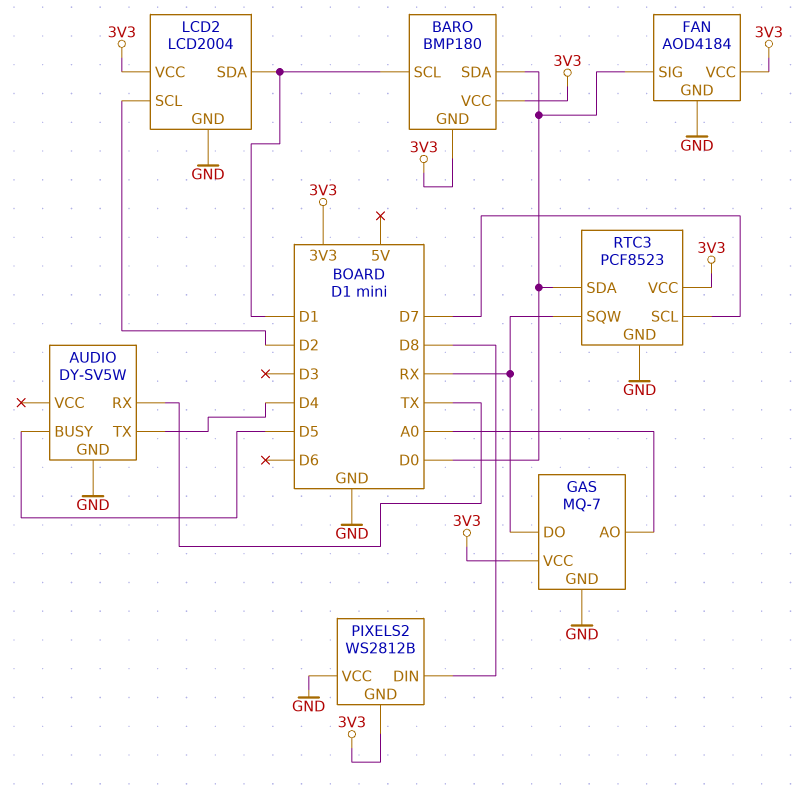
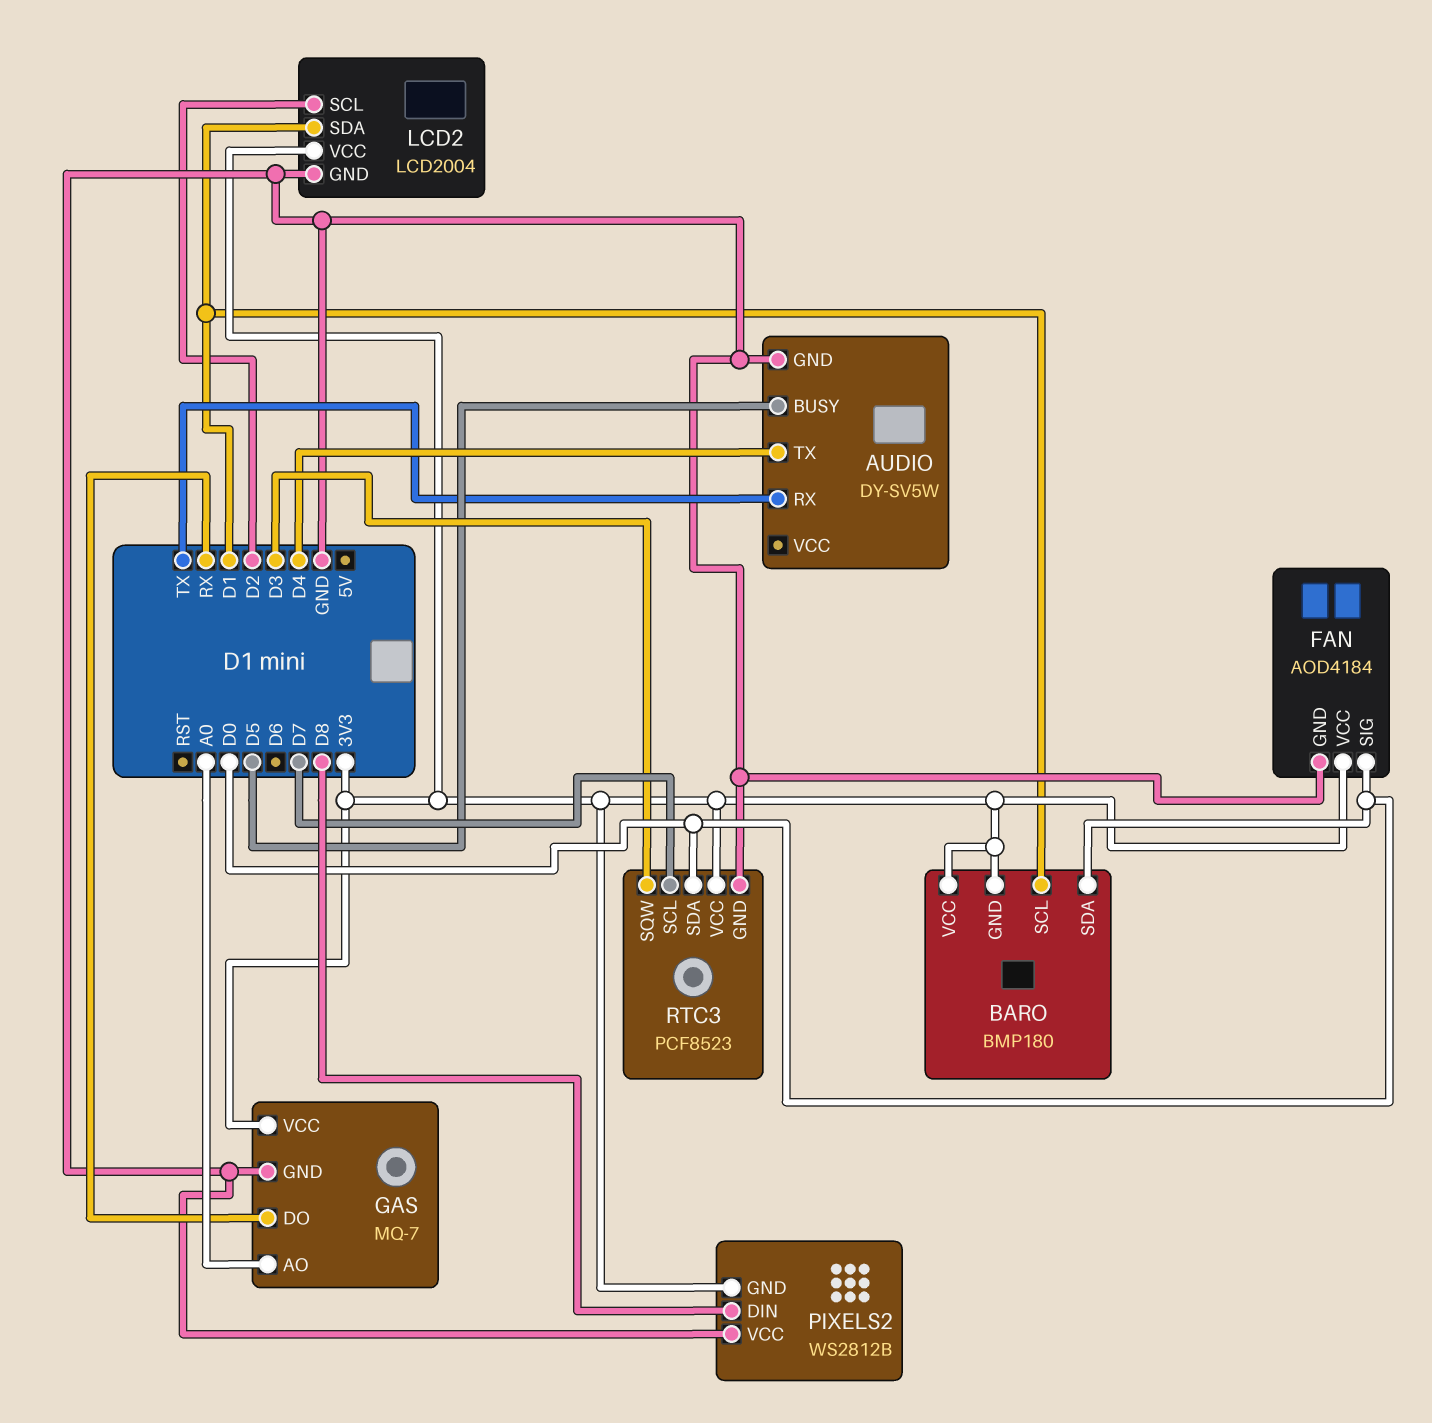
RTC3 pin SQW: RX -> D3

